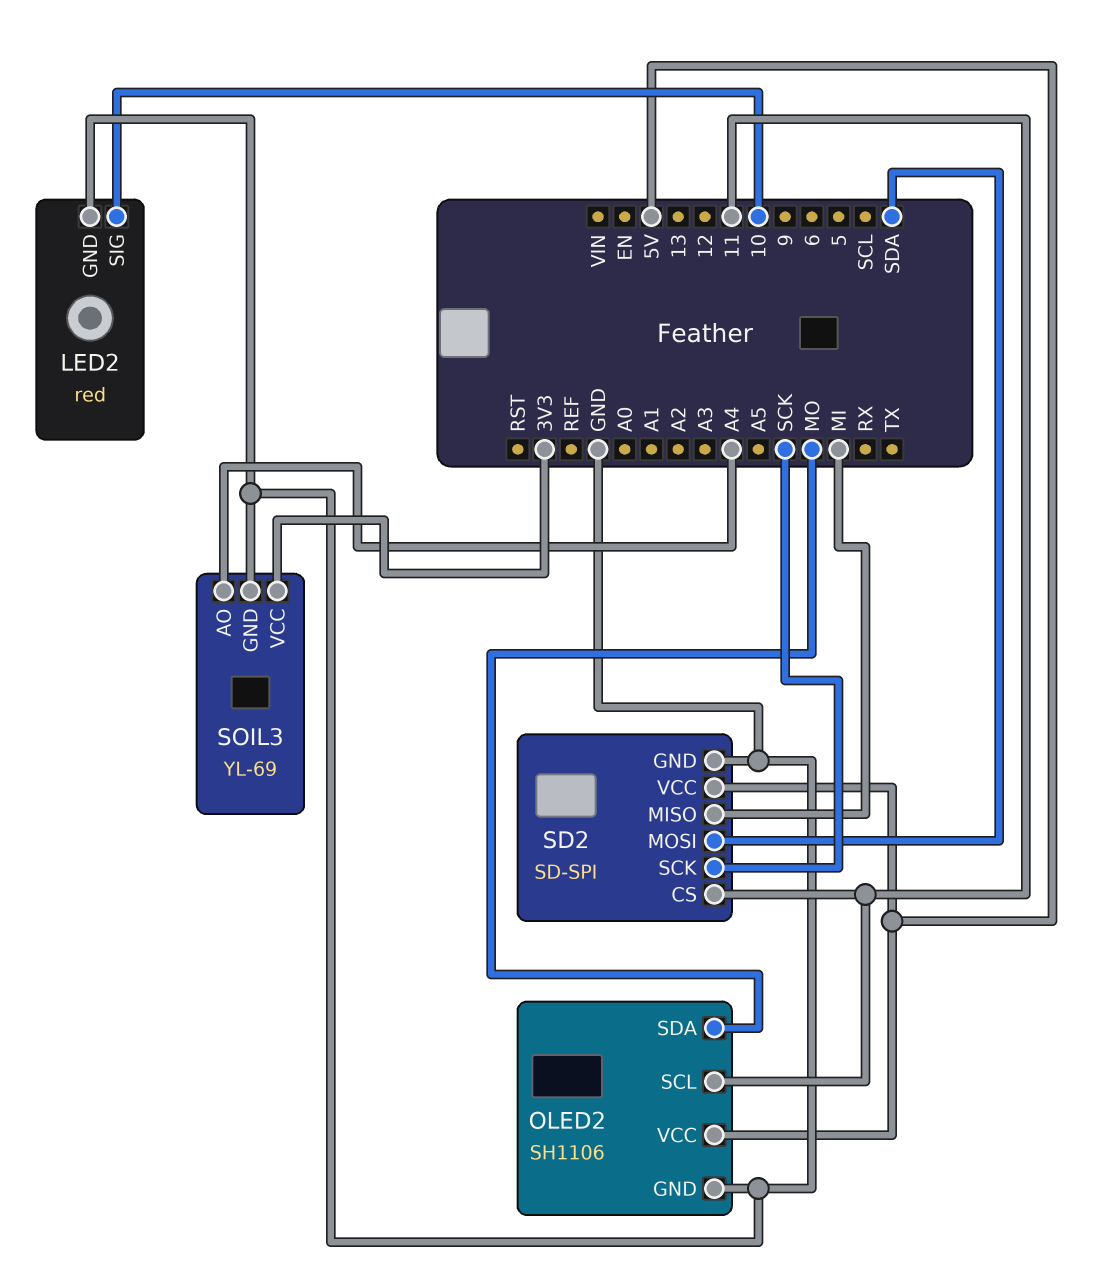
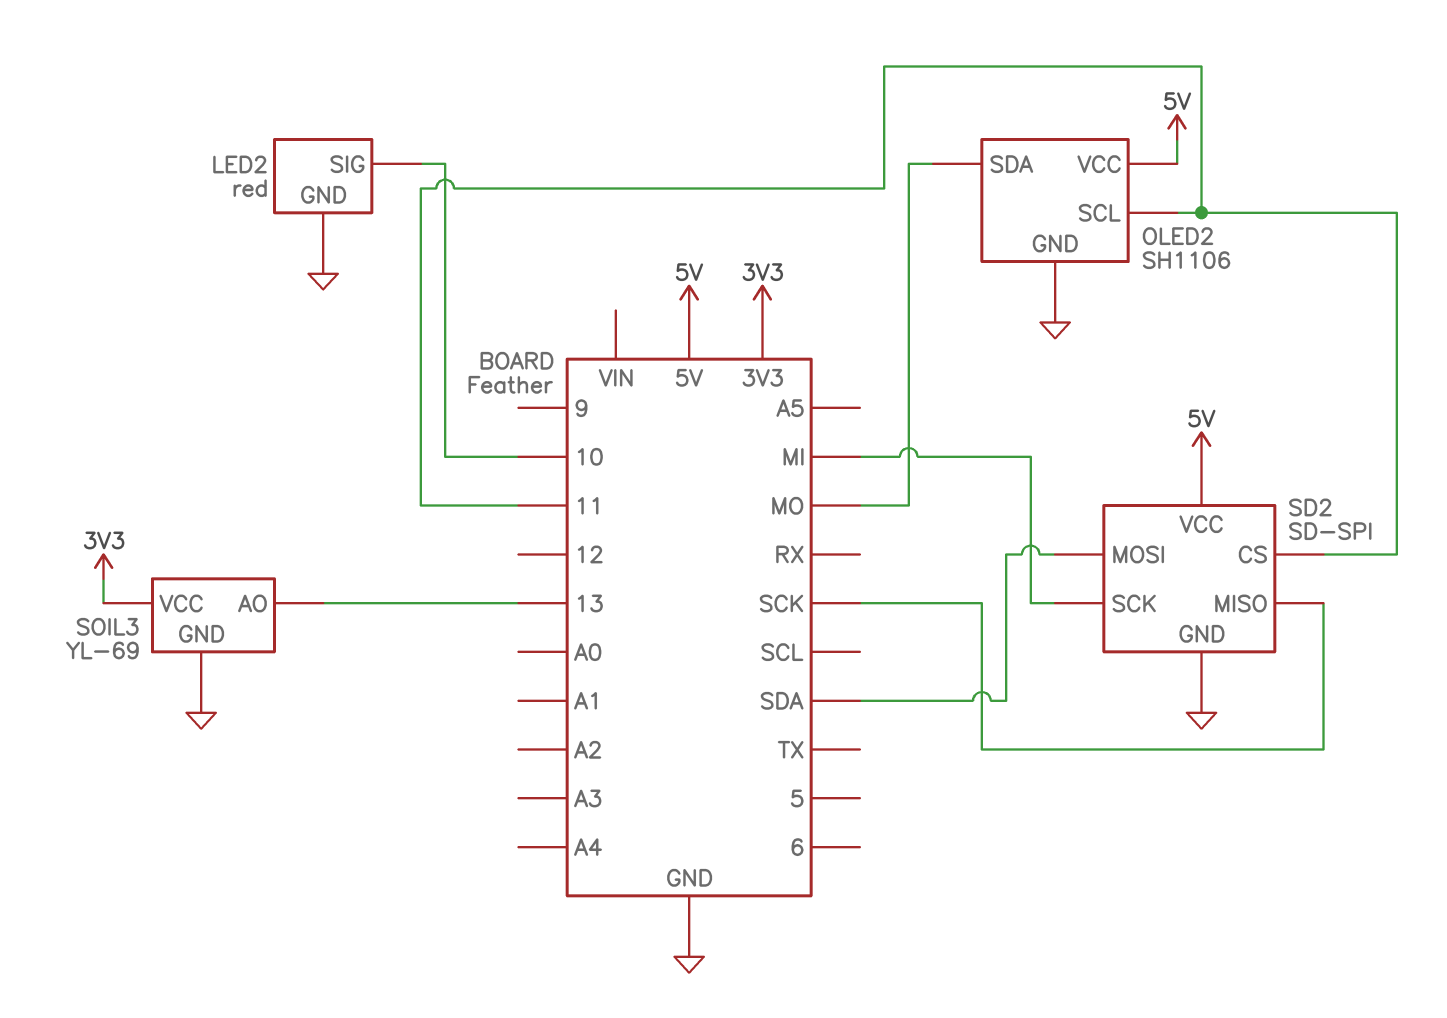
SD2 pin MISO: MI -> SCK
SD2 pin SCK: SCK -> MI
SOIL3 pin AO: A4 -> 13

